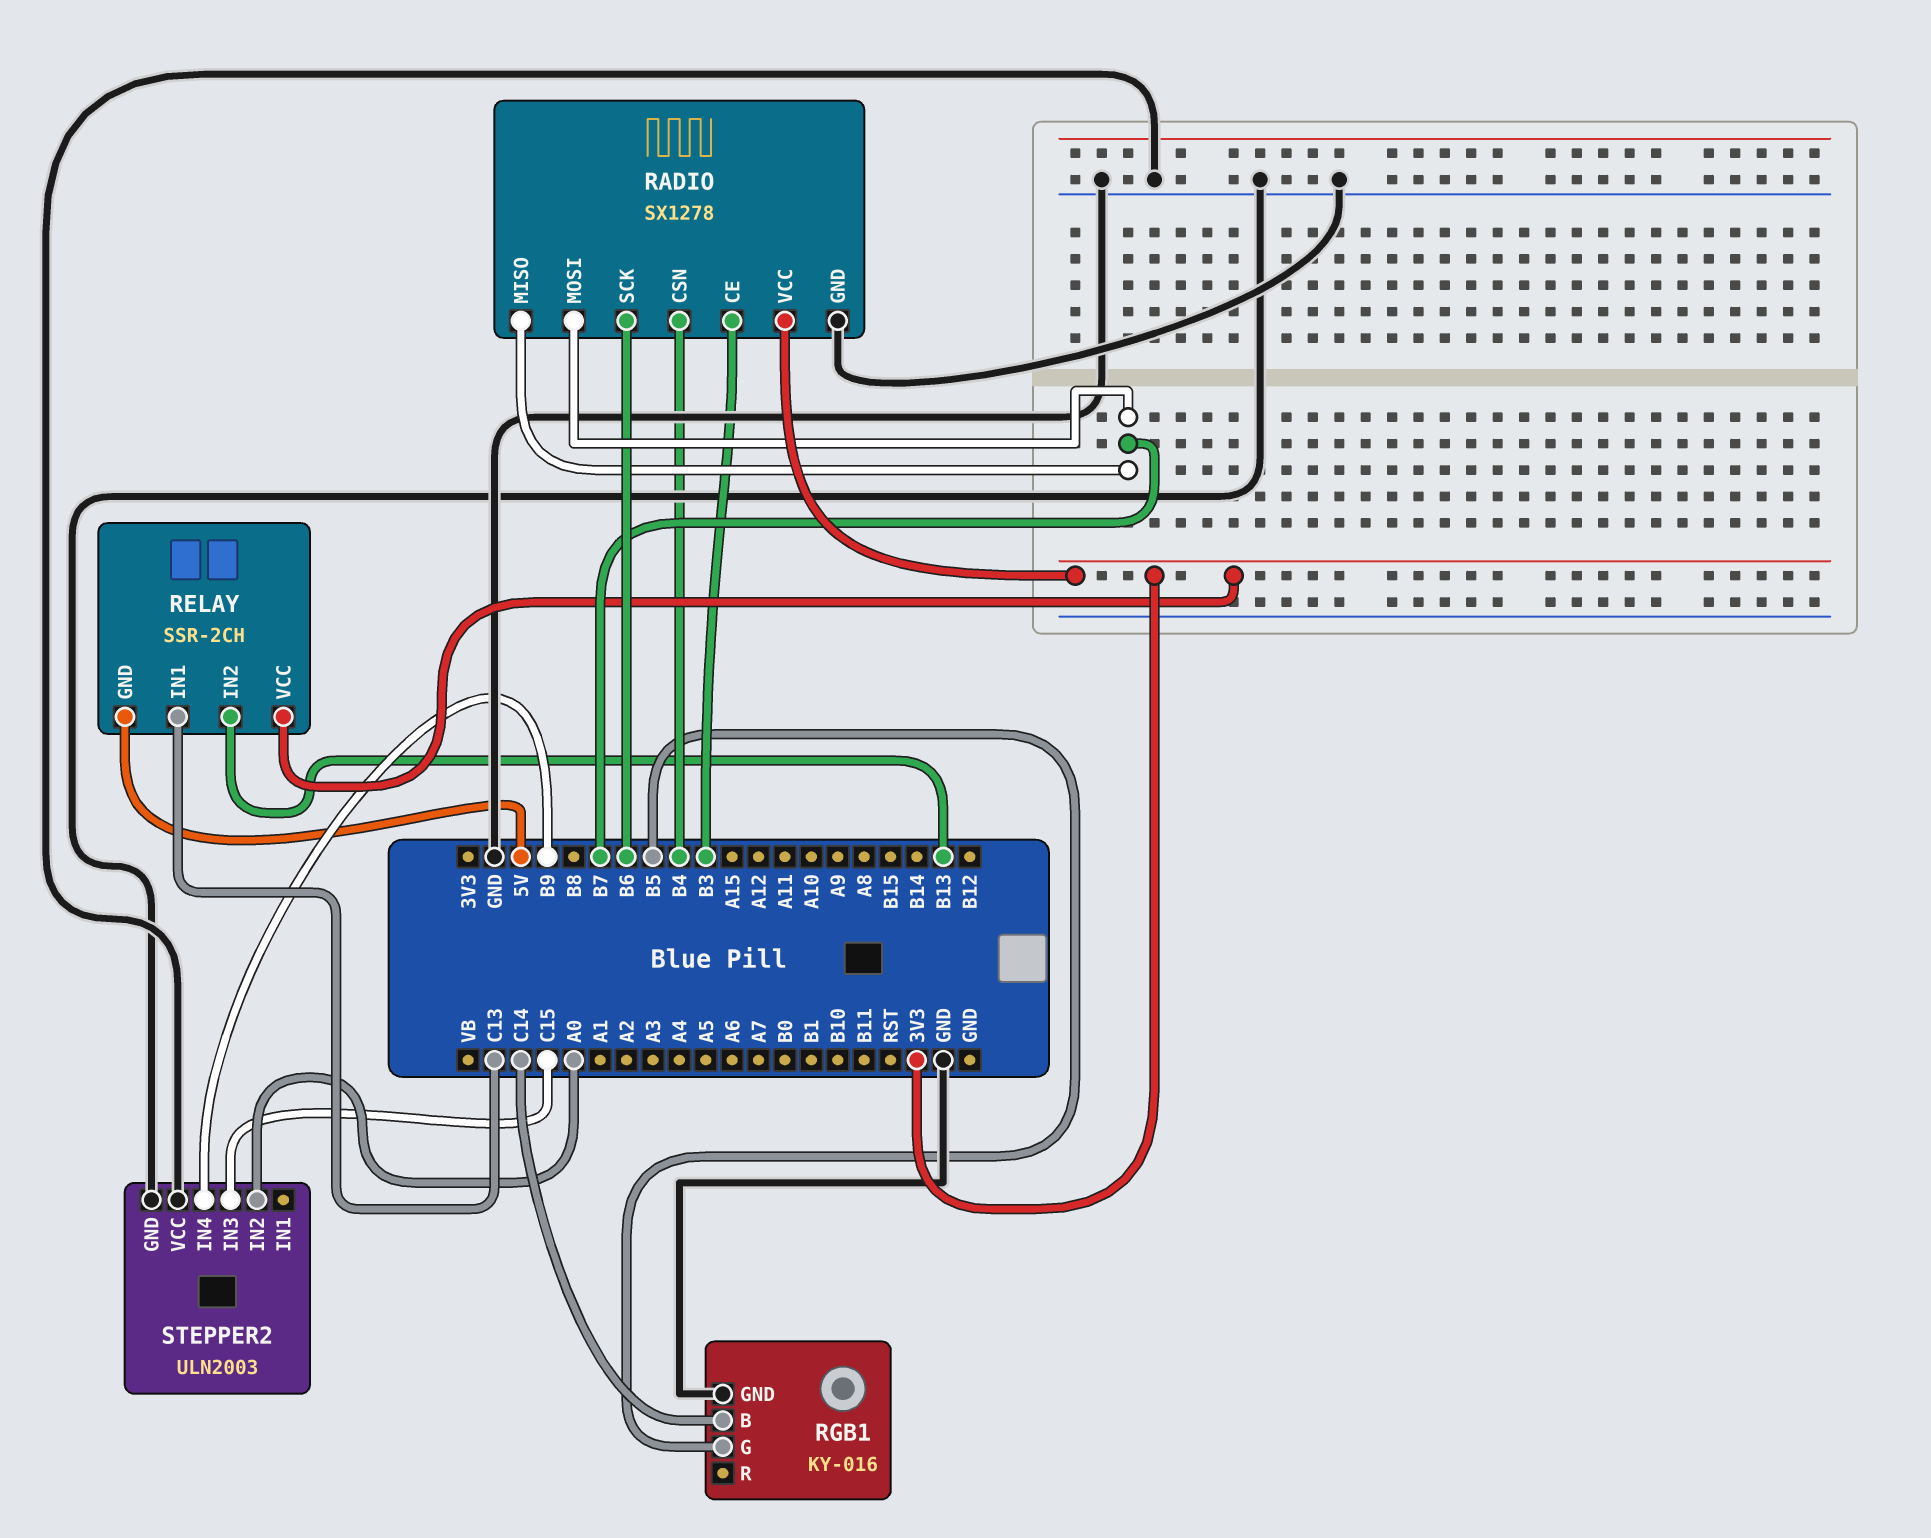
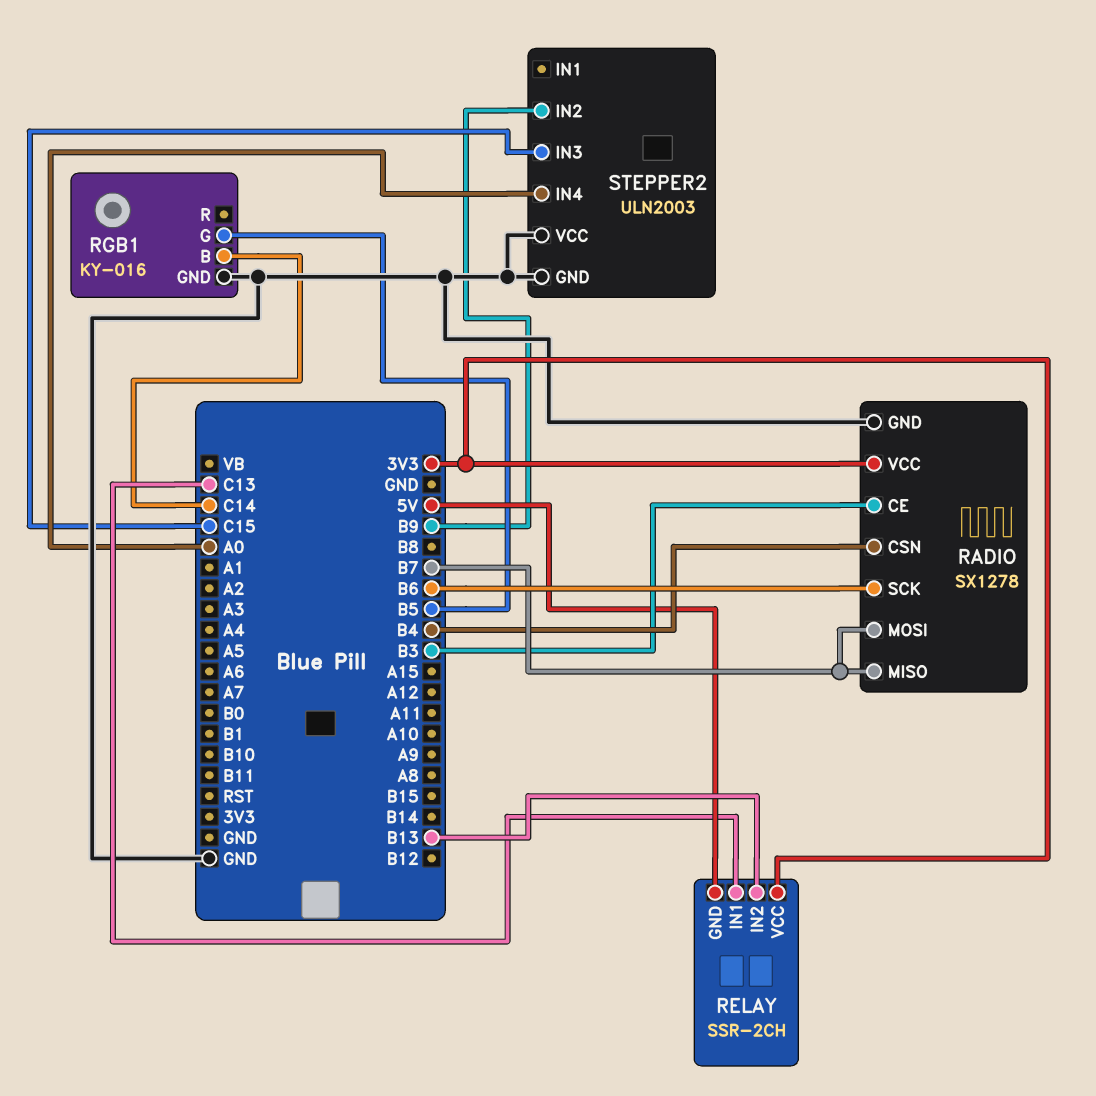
STEPPER2 pin IN2: A0 -> B9
STEPPER2 pin IN4: B9 -> A0

